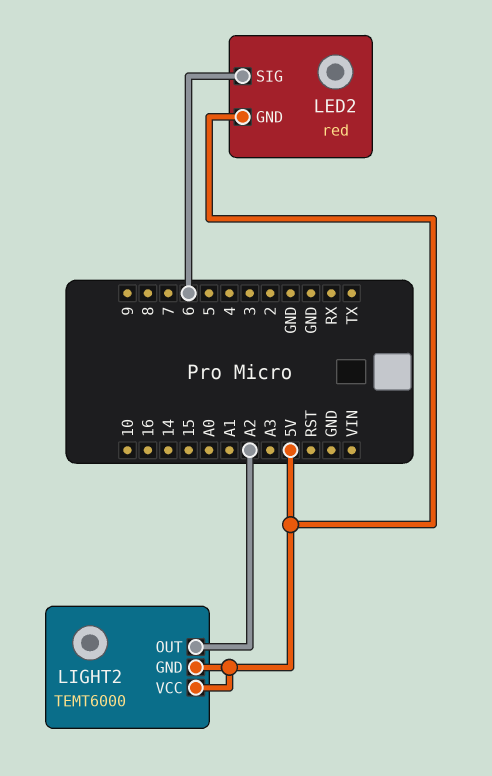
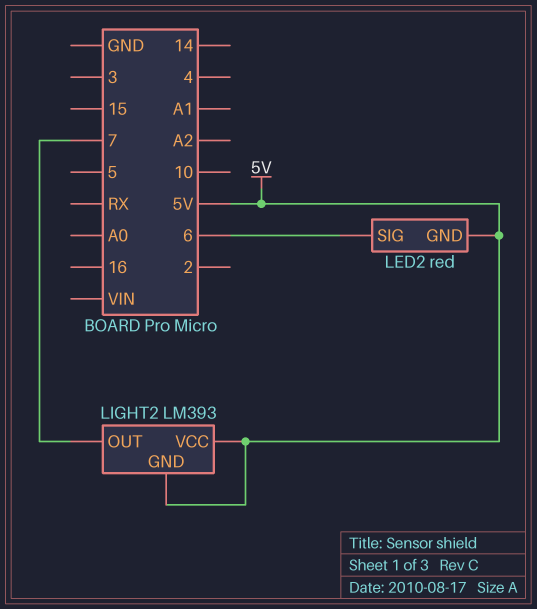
LIGHT2: TEMT6000 -> LM393
LIGHT2 pin OUT: A2 -> 7

